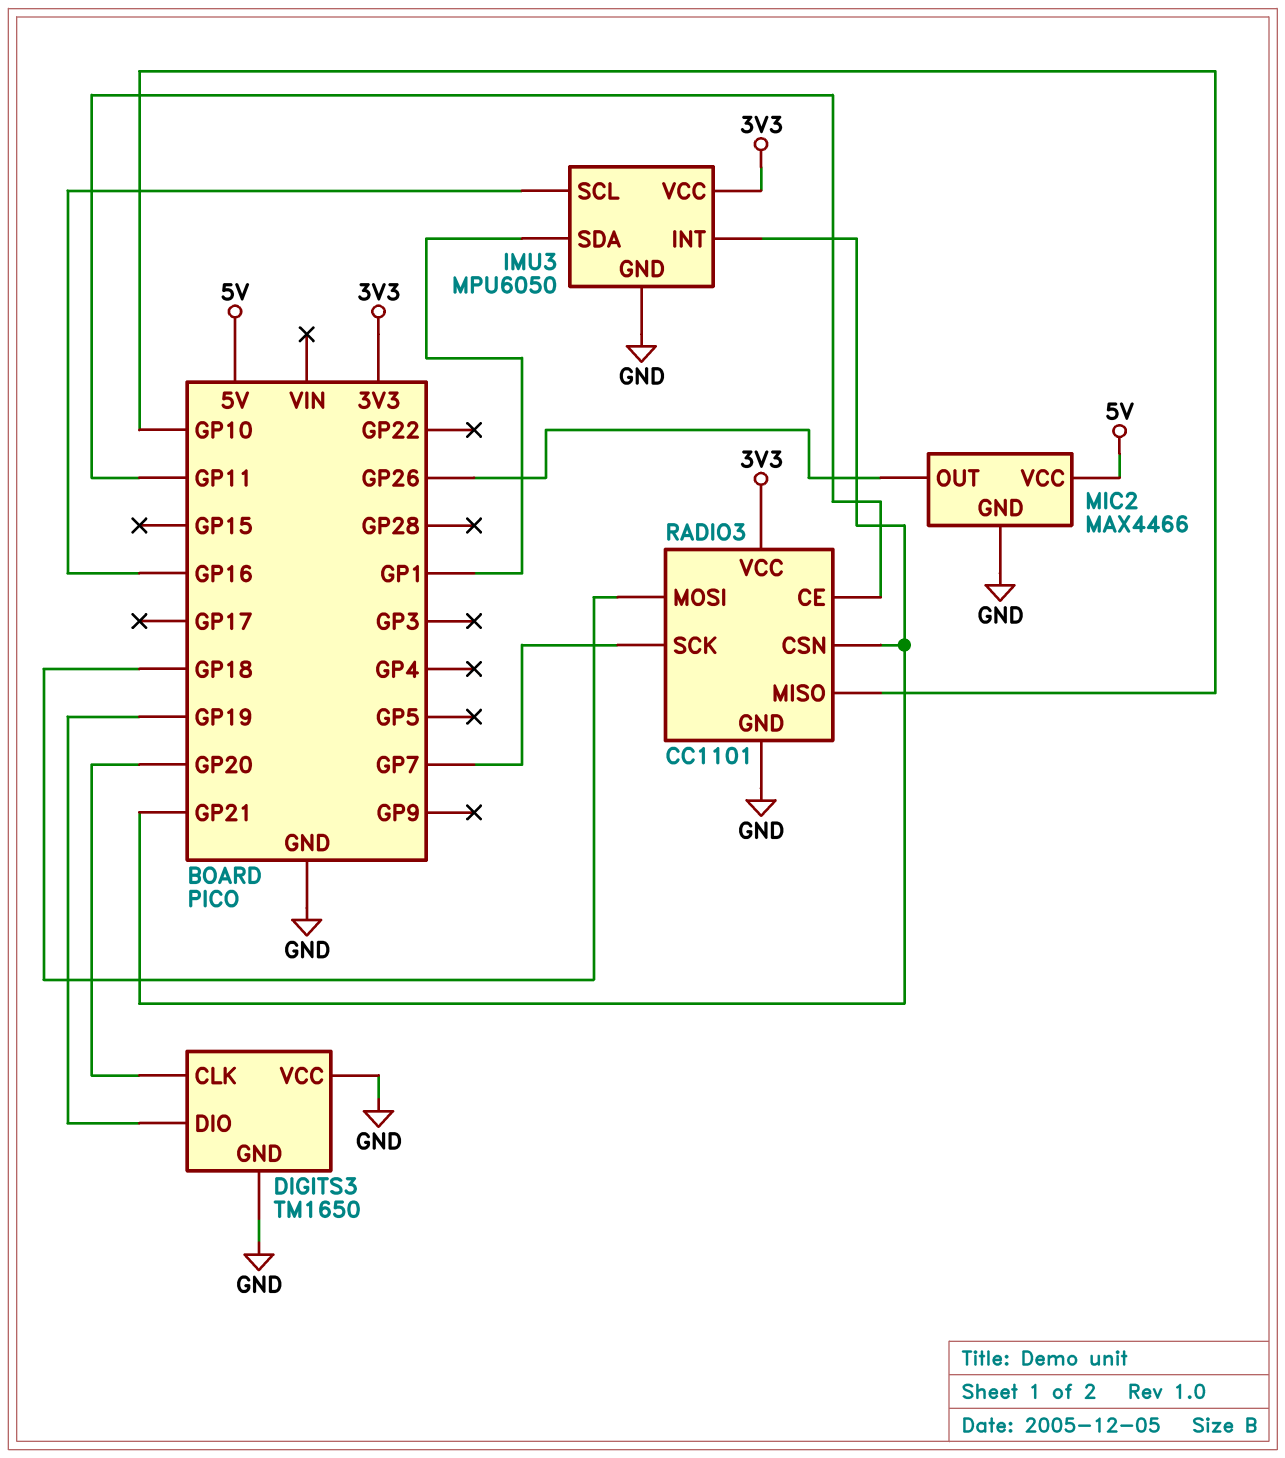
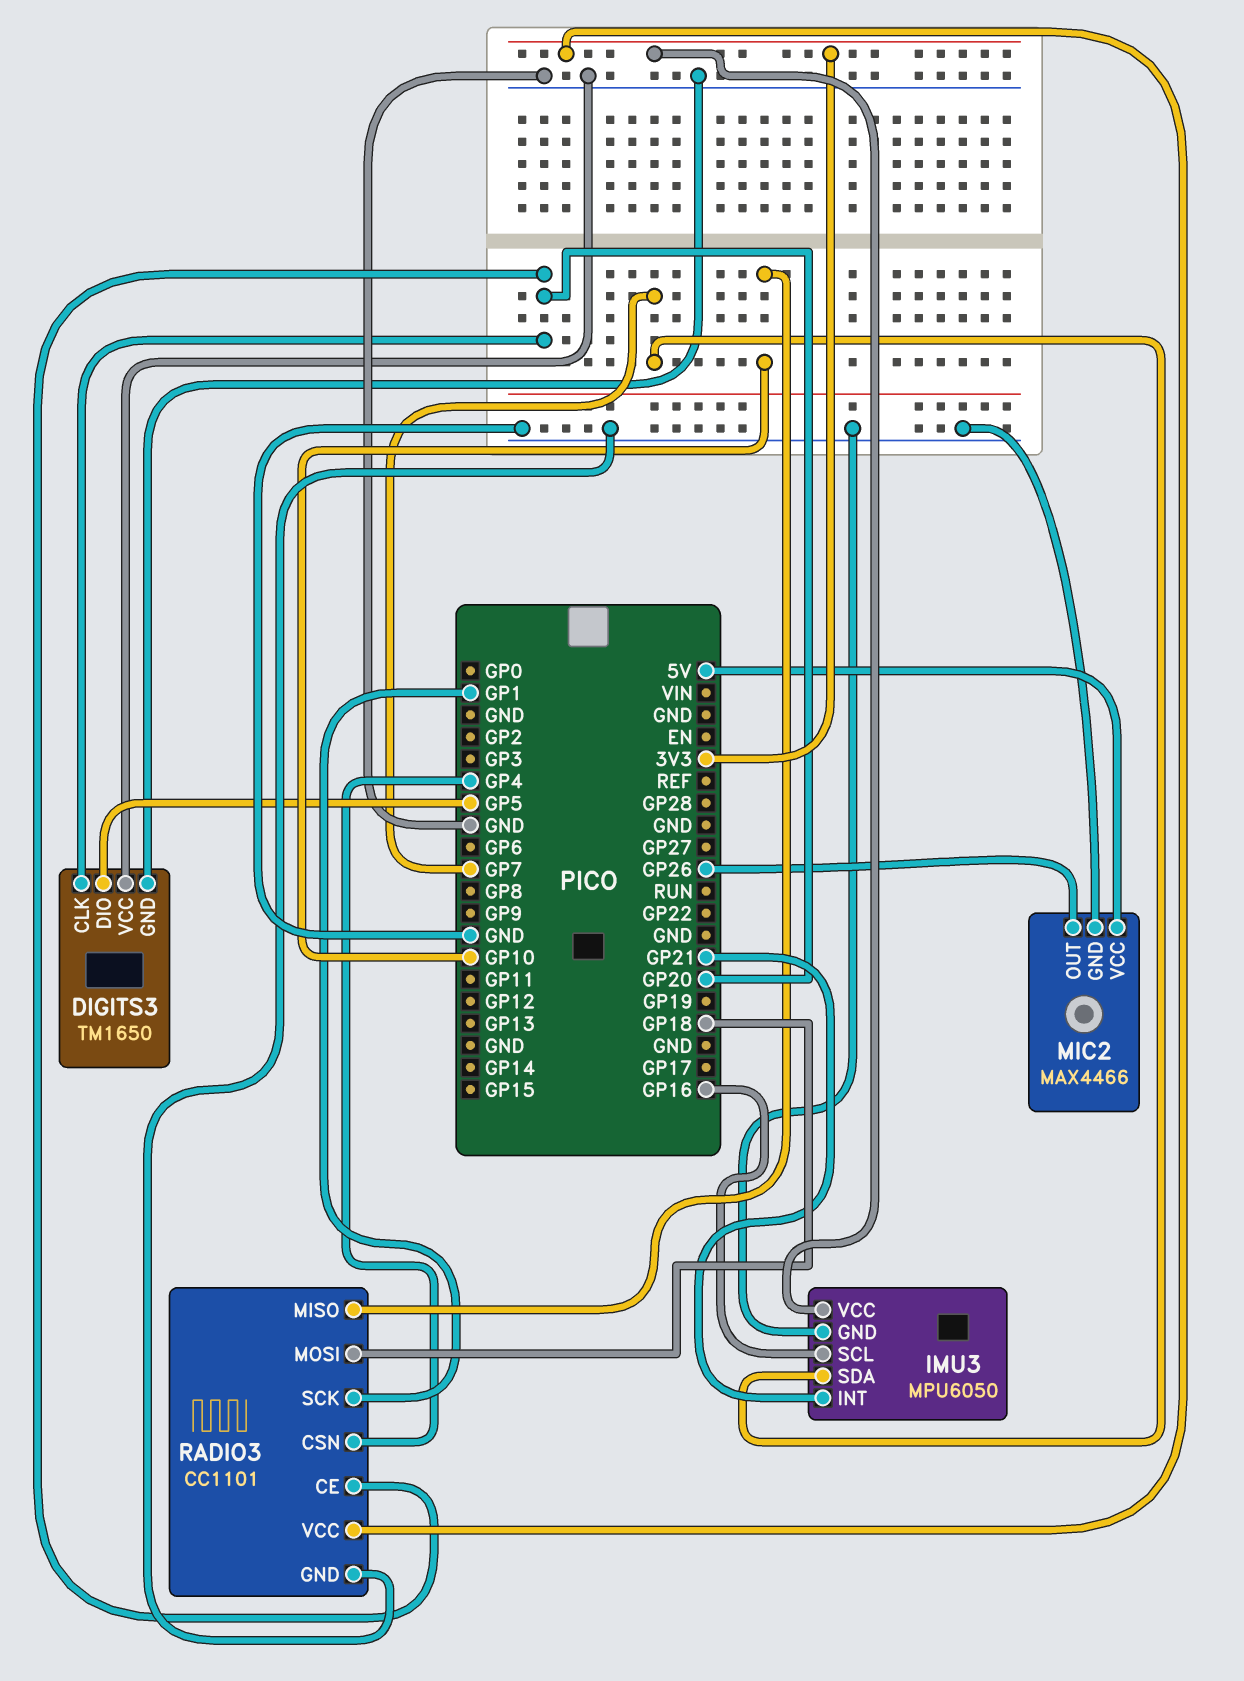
DIGITS3 pin DIO: GP19 -> GP5
IMU3 pin SDA: GP1 -> GP7
RADIO3 pin CE: GP11 -> GP20
RADIO3 pin CSN: GP21 -> GP4
RADIO3 pin SCK: GP7 -> GP1

